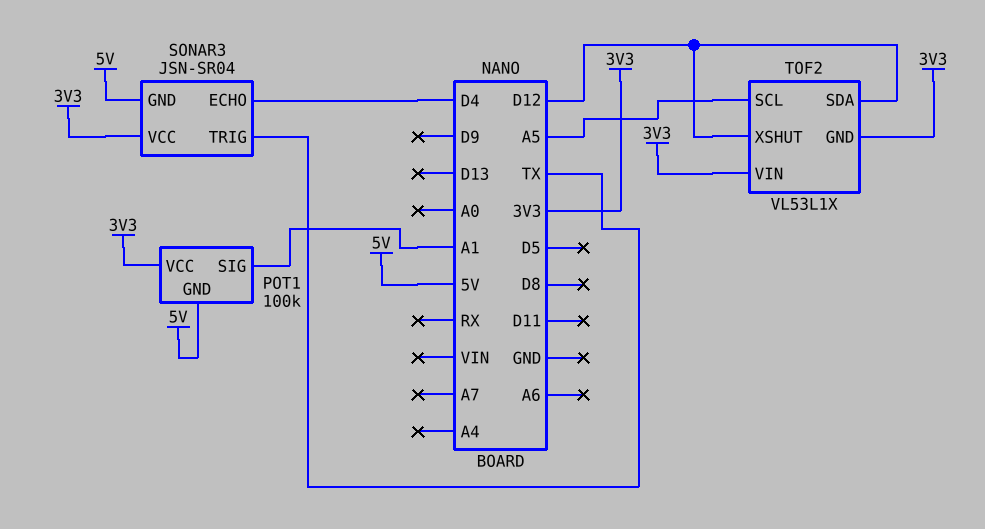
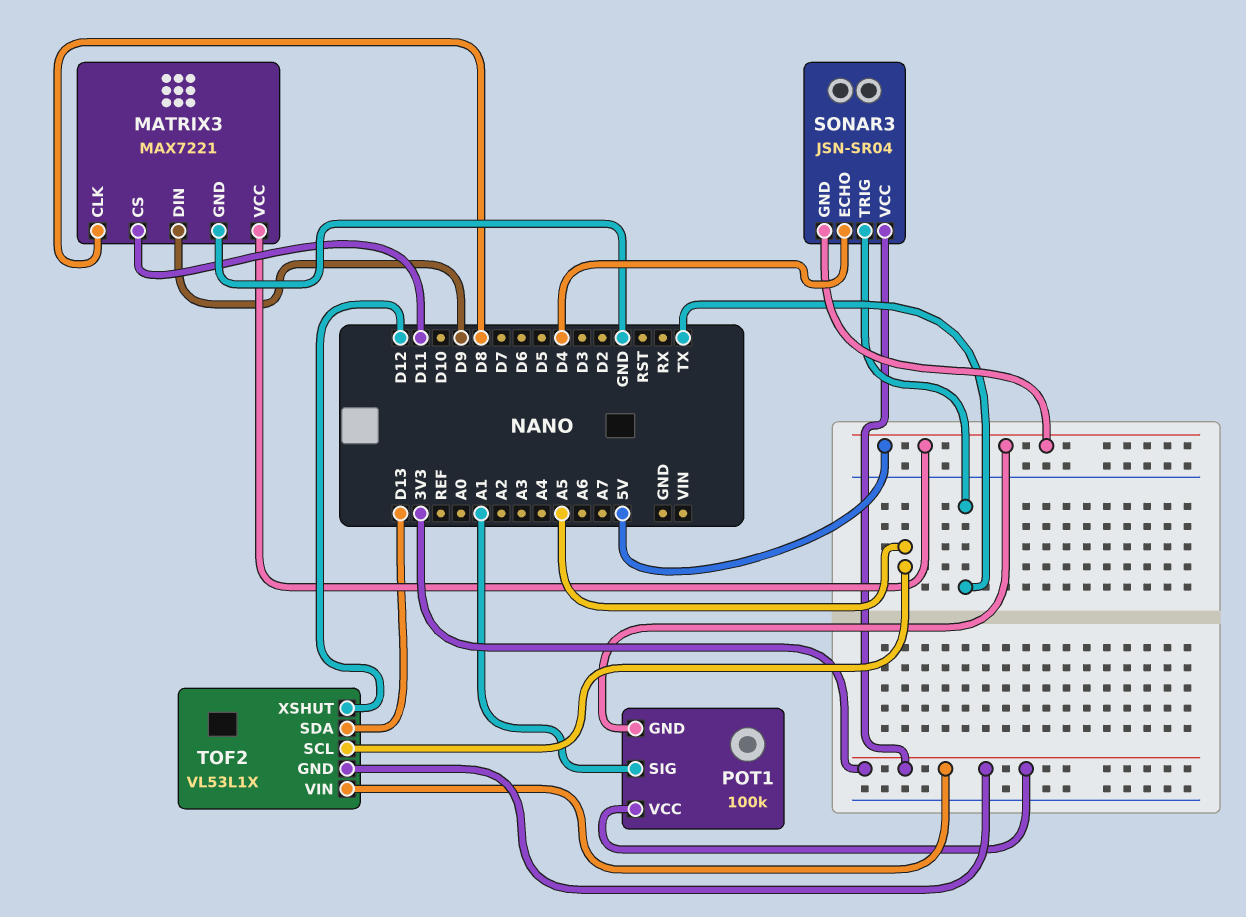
MATRIX3: none -> MAX7221
MATRIX3 pin CLK: none -> D8
MATRIX3 pin CS: none -> D11
MATRIX3 pin DIN: none -> D9
MATRIX3 pin GND: none -> GND
MATRIX3 pin VCC: none -> 5V
TOF2 pin SDA: D12 -> D13

